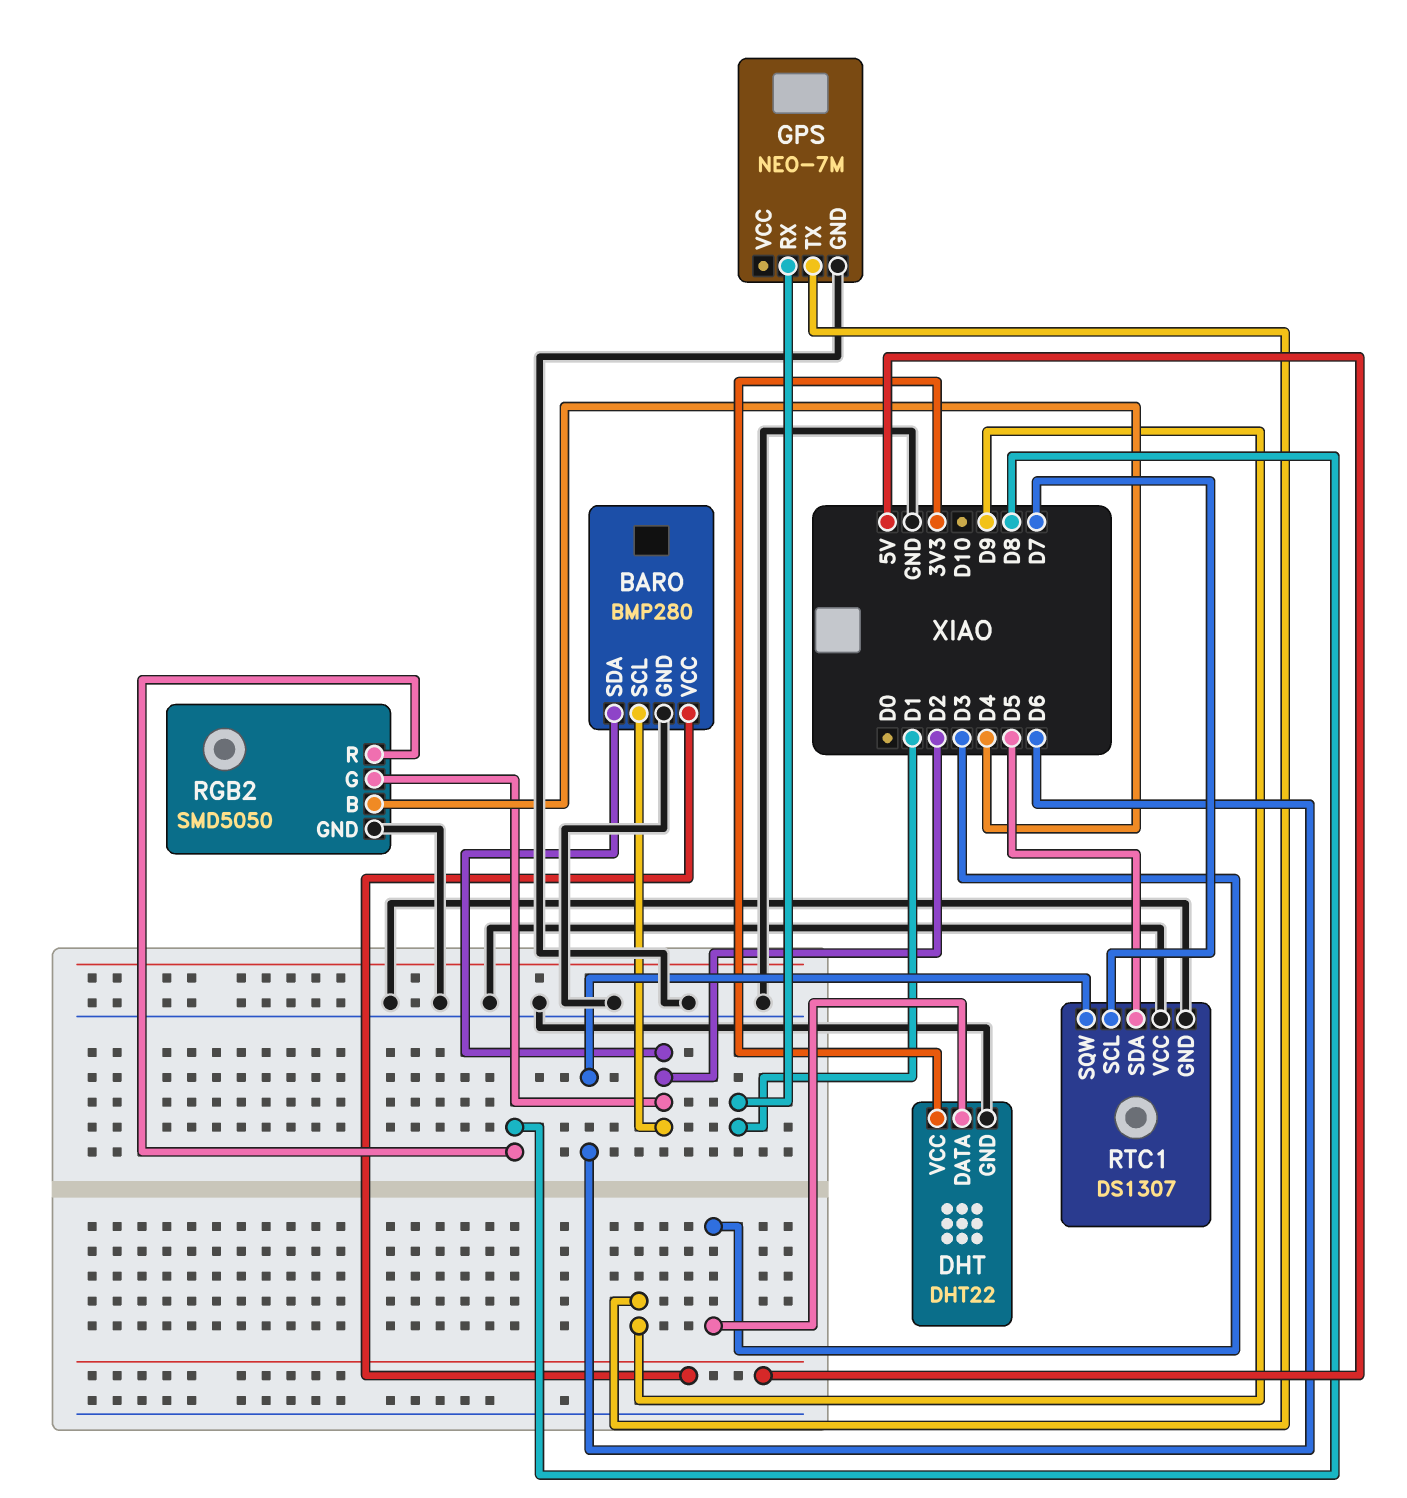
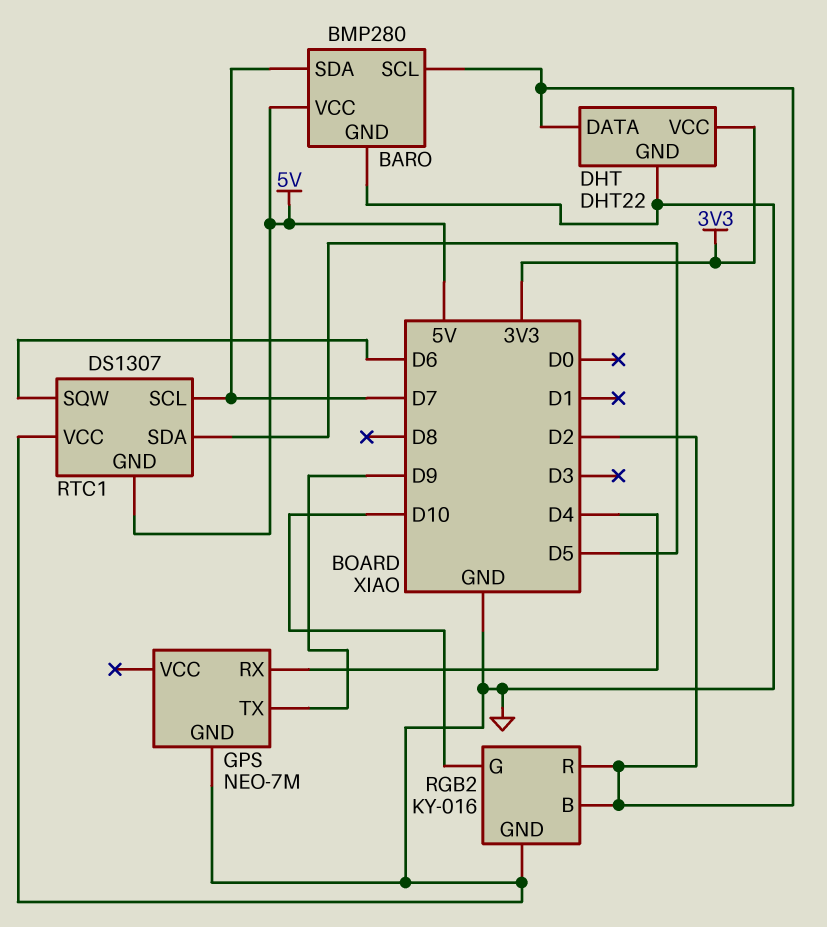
BARO pin SDA: D2 -> D7
DHT pin DATA: D3 -> D2
GPS pin RX: D1 -> D4
RGB2: SMD5050 -> KY-016
RGB2 pin B: D4 -> D2
RGB2 pin G: D2 -> D10
RGB2 pin R: D8 -> D2
RTC1 pin GND: GND -> 5V

